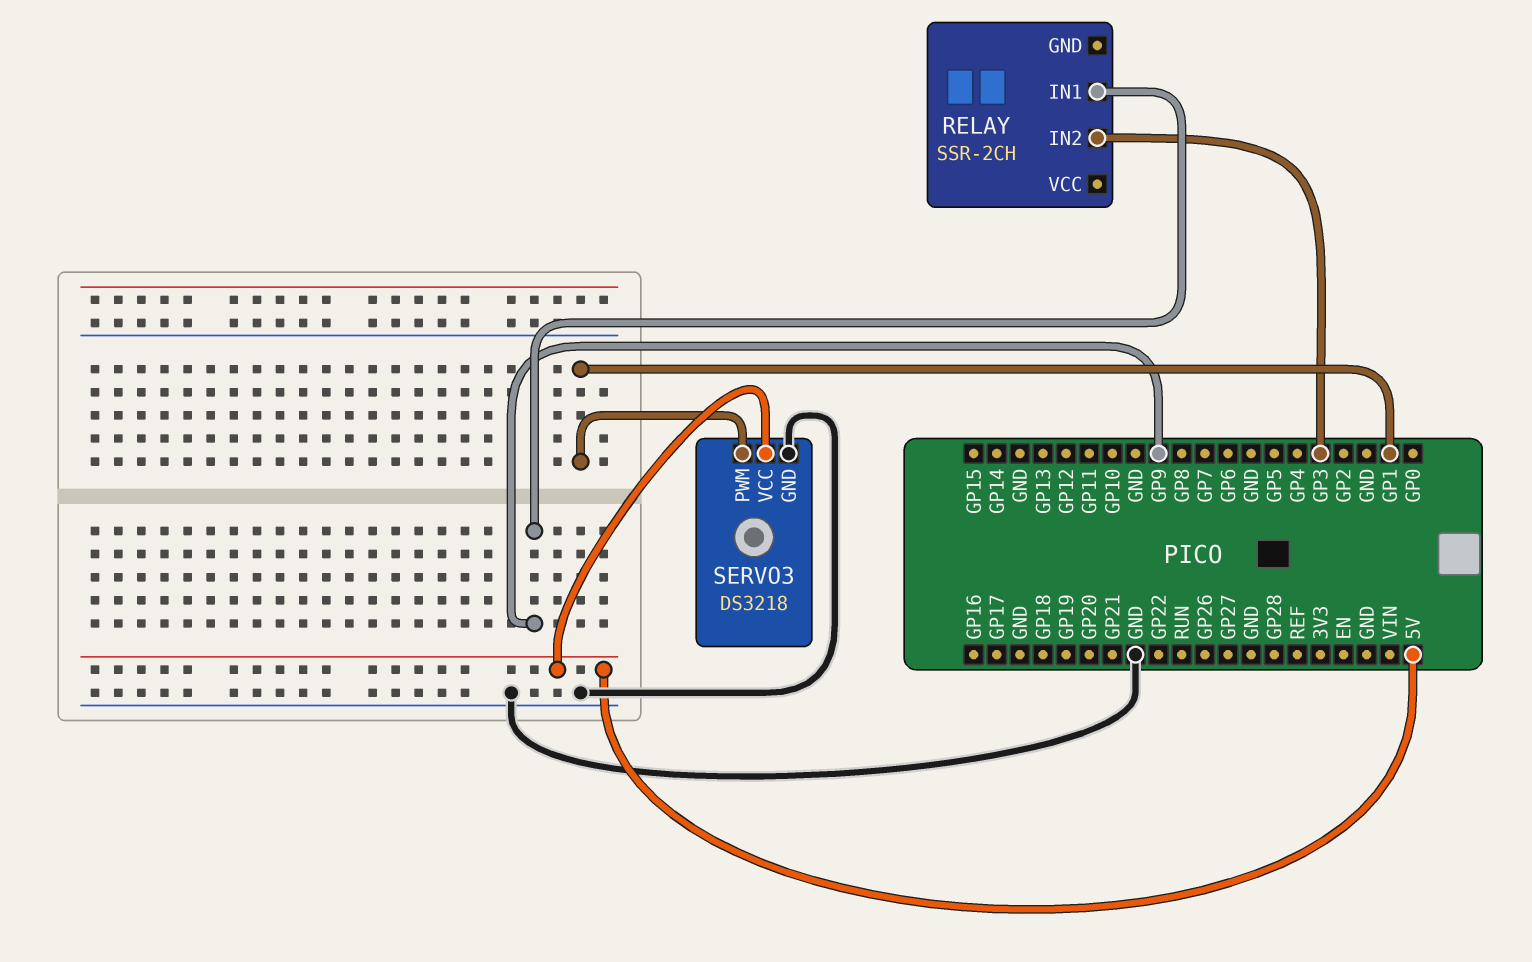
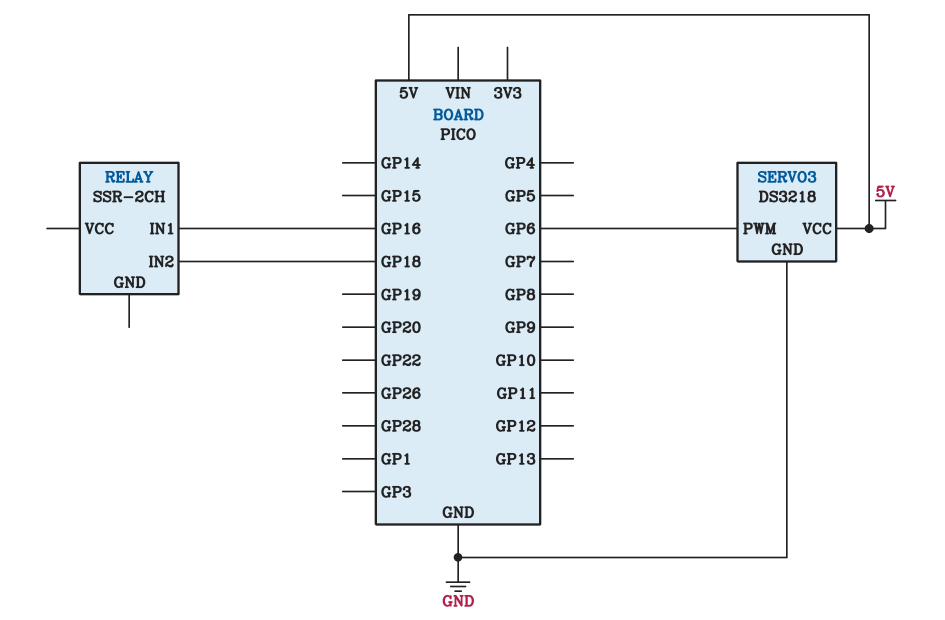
RELAY pin IN1: GP9 -> GP16
RELAY pin IN2: GP3 -> GP18
SERVO3 pin PWM: GP1 -> GP6

